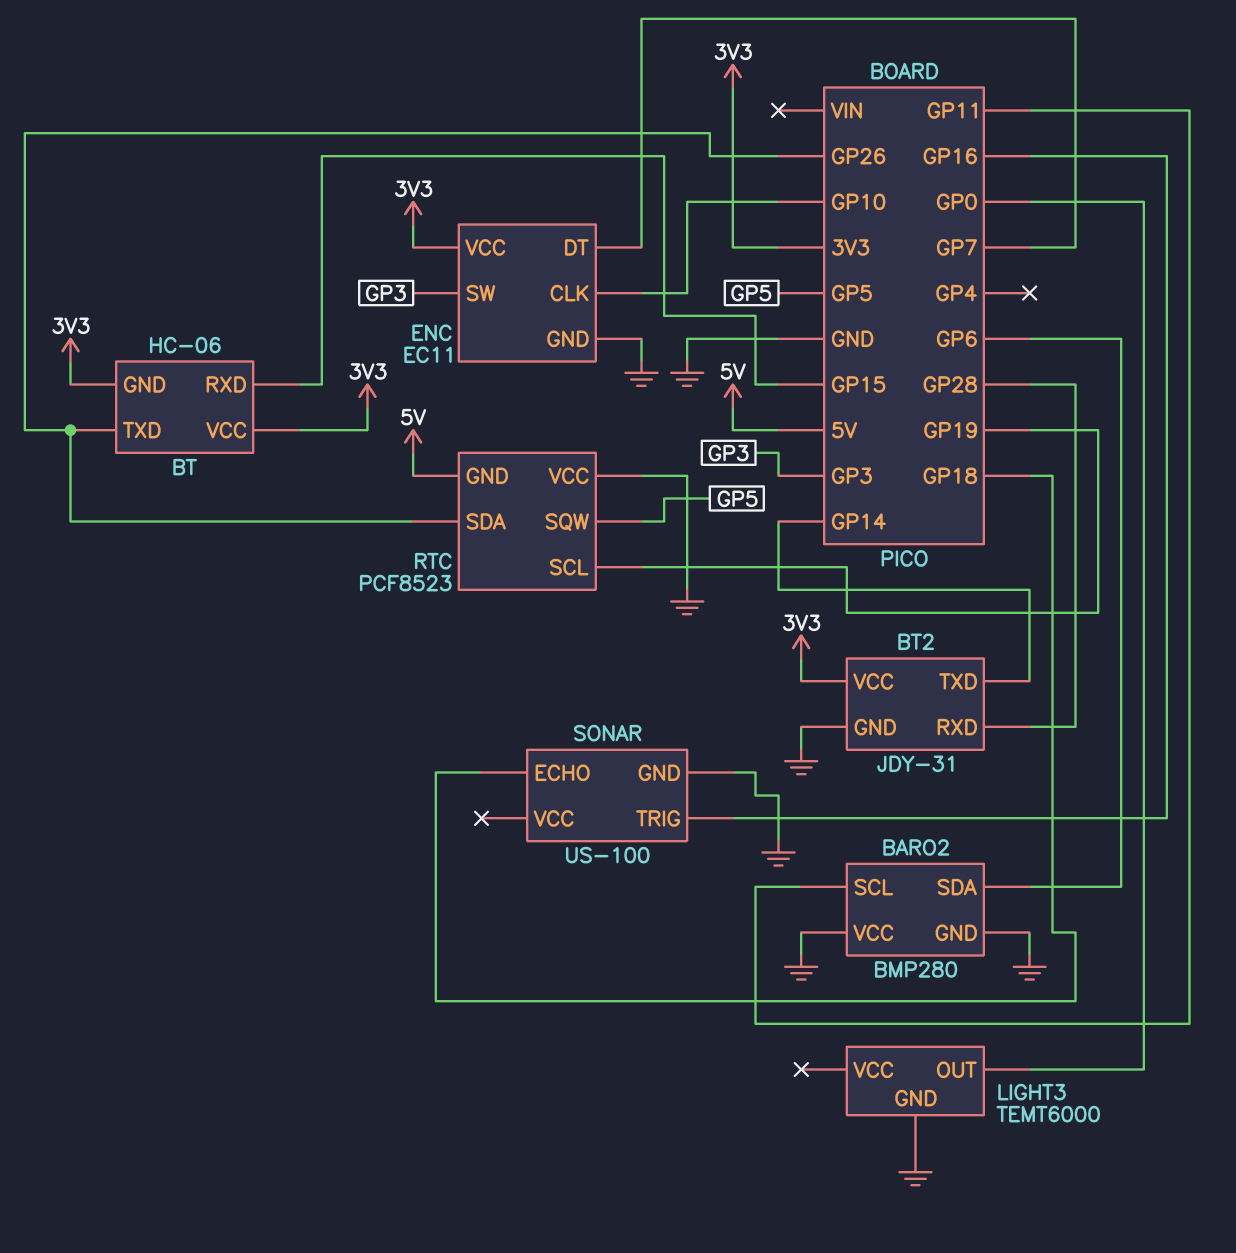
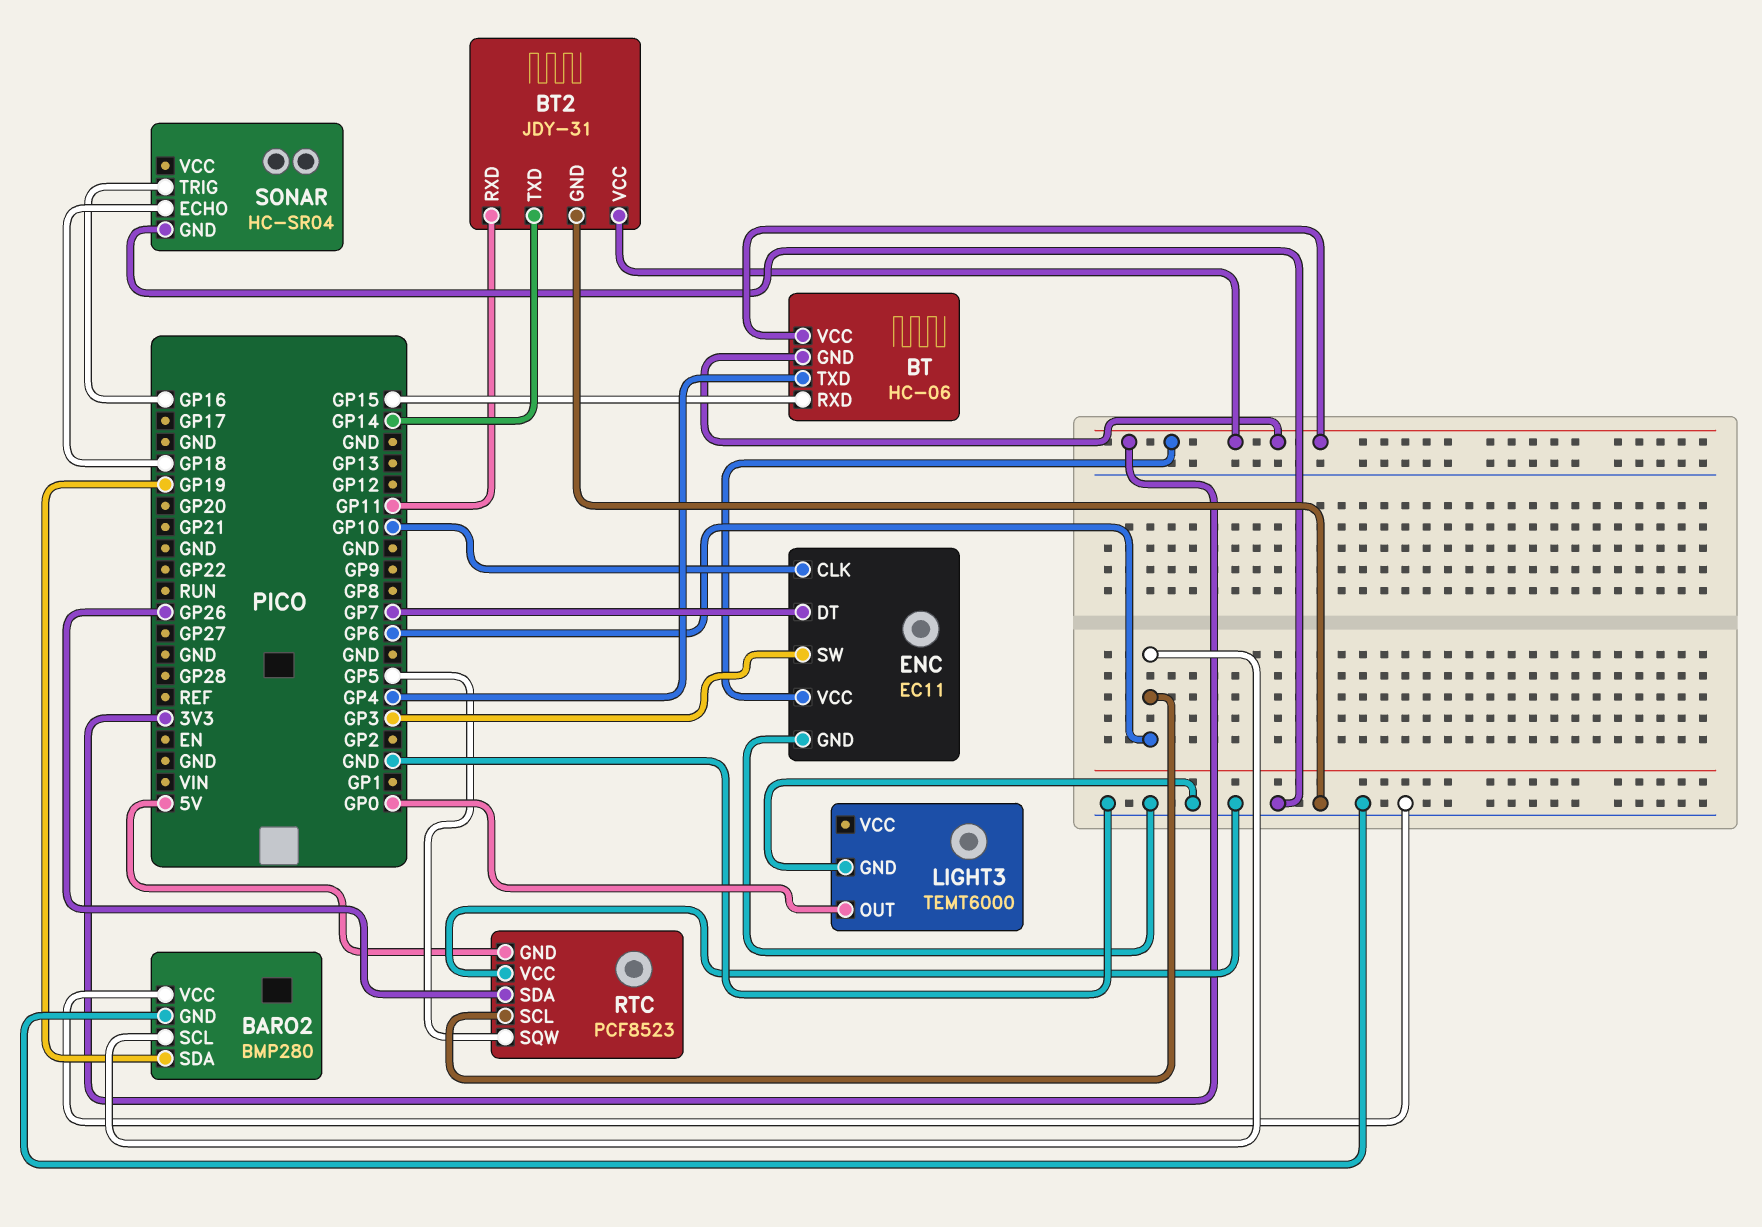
BARO2 pin SCL: GP11 -> GP6
BARO2 pin SDA: GP6 -> GP19
BT pin TXD: GP26 -> GP4
BT2 pin RXD: GP28 -> GP11
RTC pin SCL: GP19 -> GP6
SONAR: US-100 -> HC-SR04

